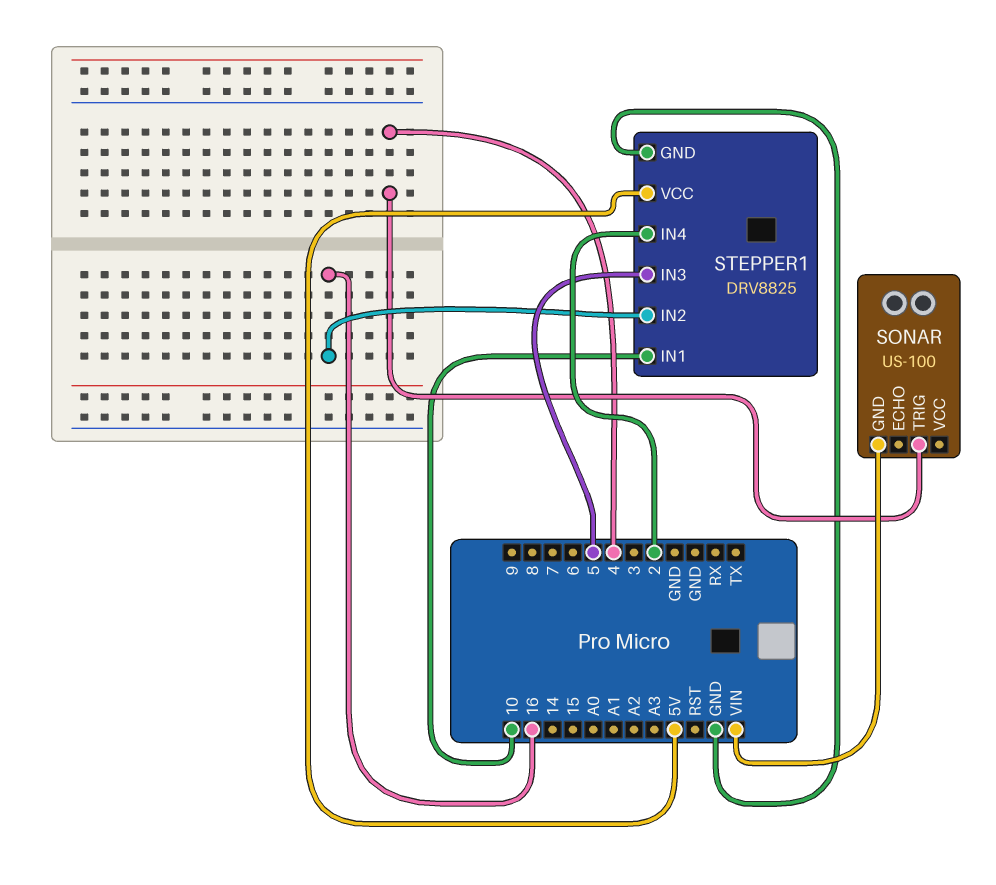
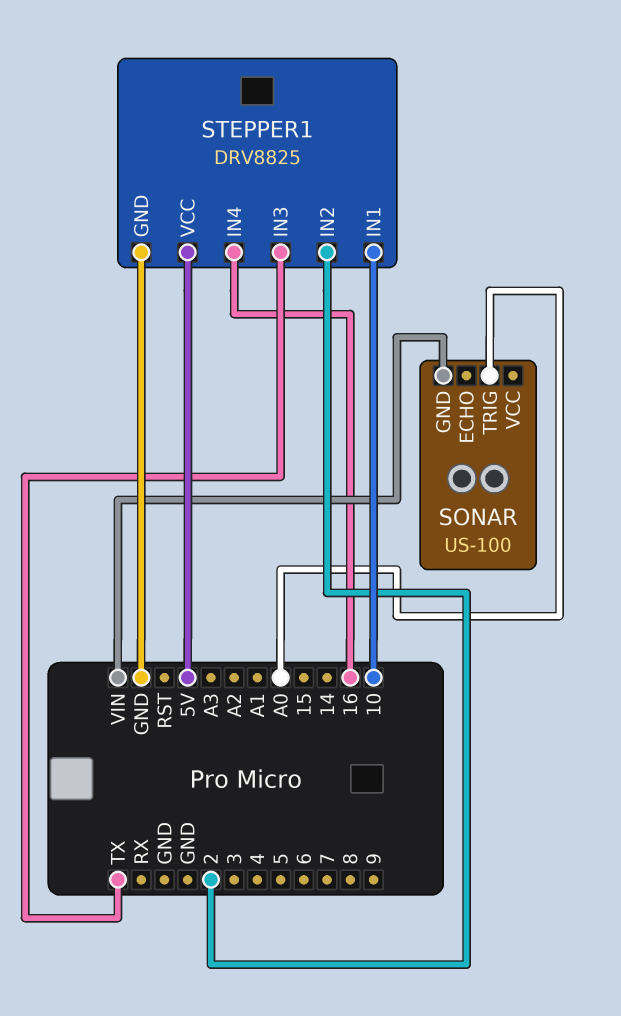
SONAR pin TRIG: 4 -> A0
STEPPER1 pin IN2: 16 -> 2
STEPPER1 pin IN3: 5 -> TX
STEPPER1 pin IN4: 2 -> 16

